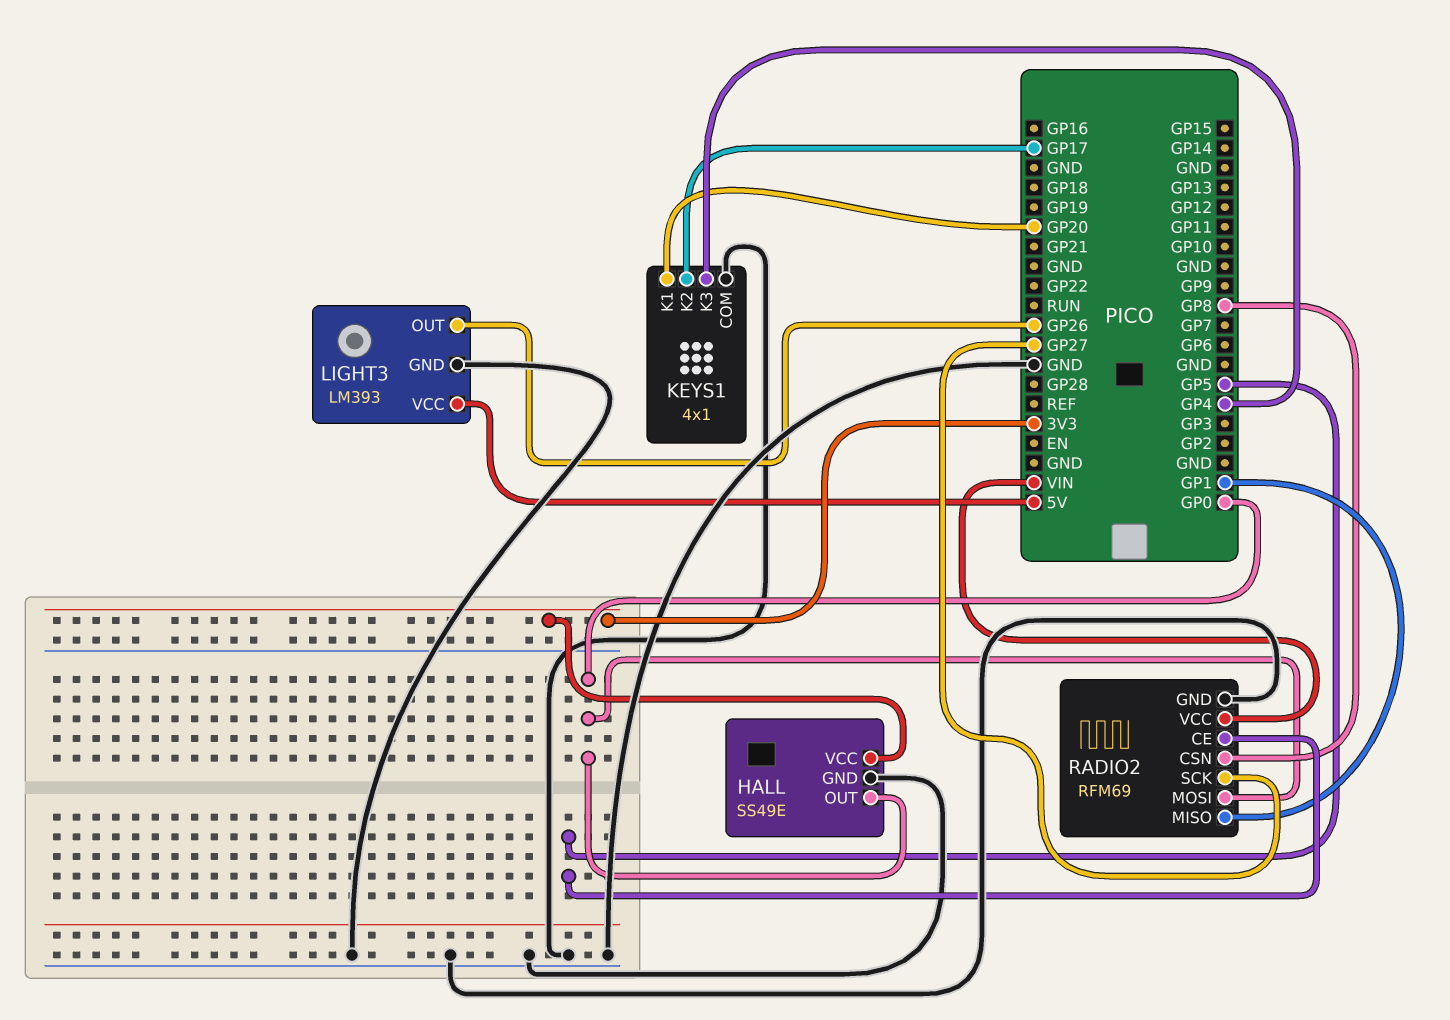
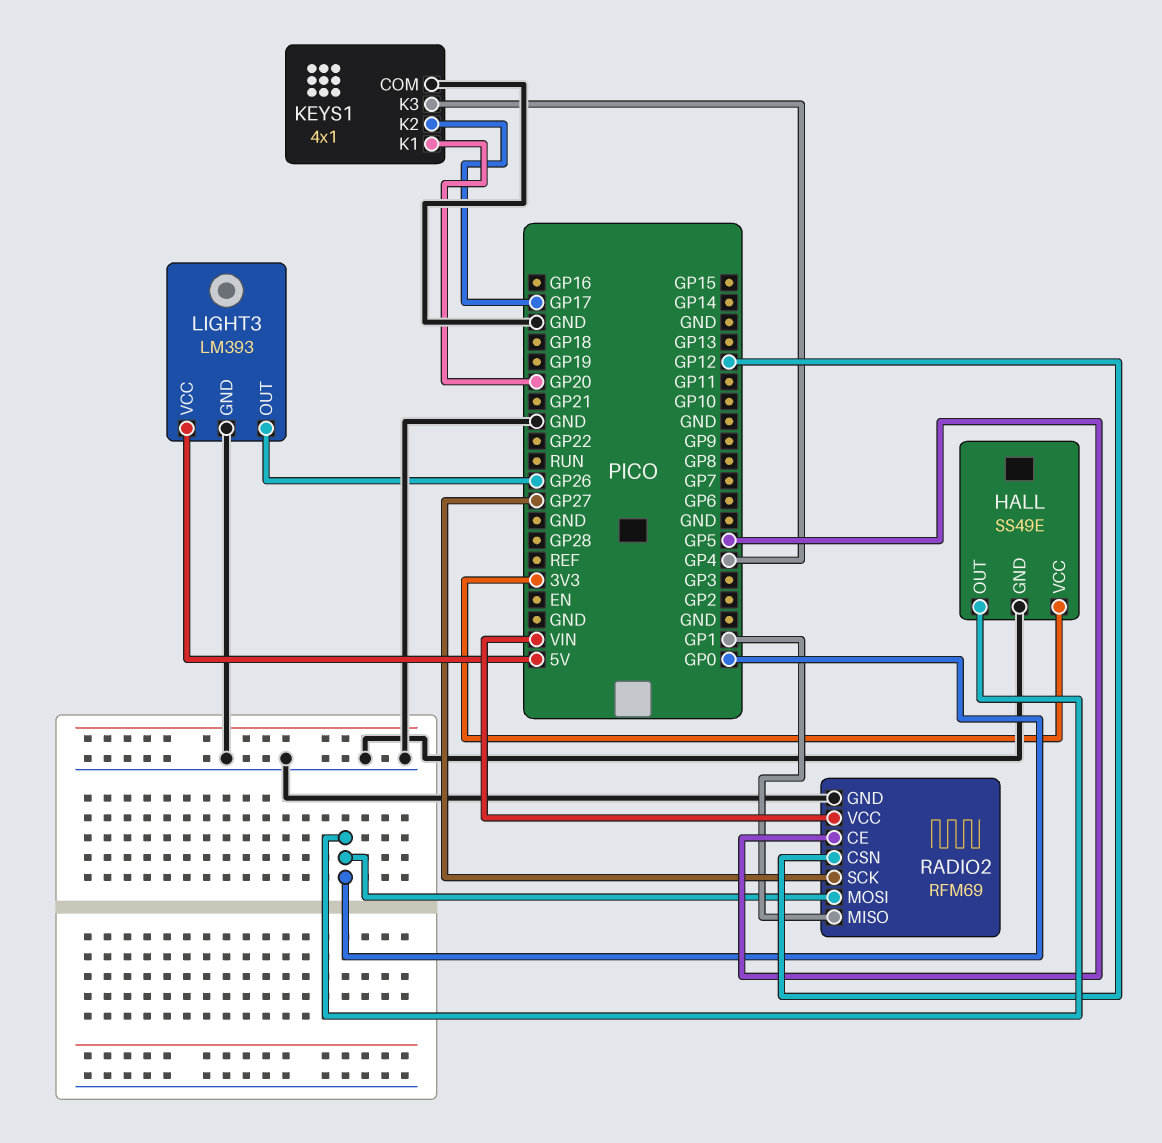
RADIO2 pin CSN: GP8 -> GP12

